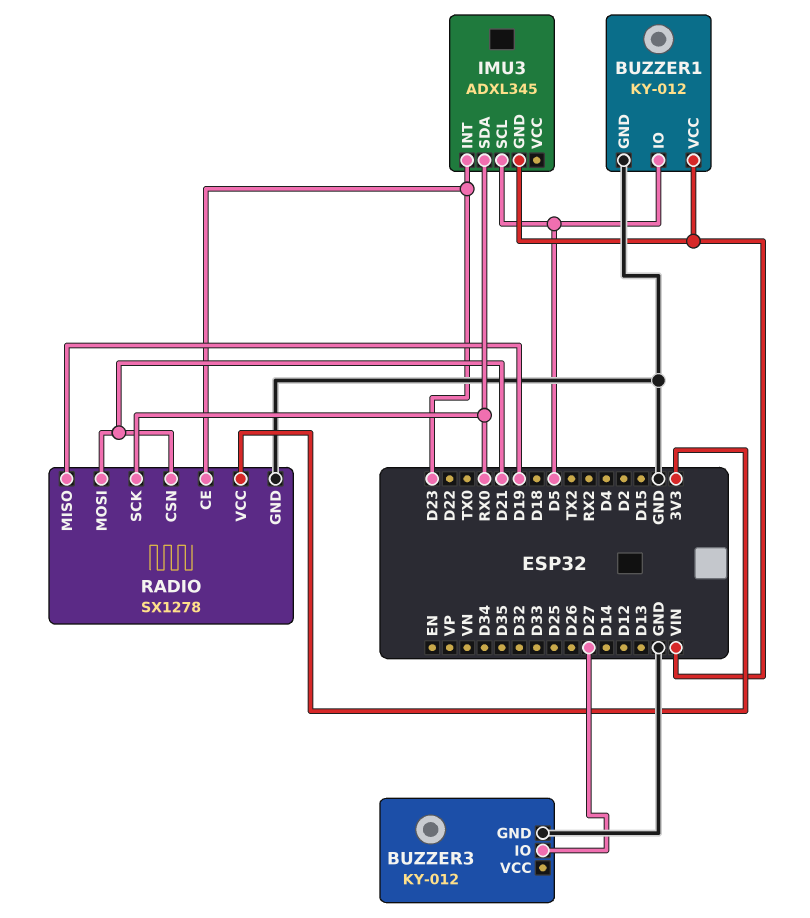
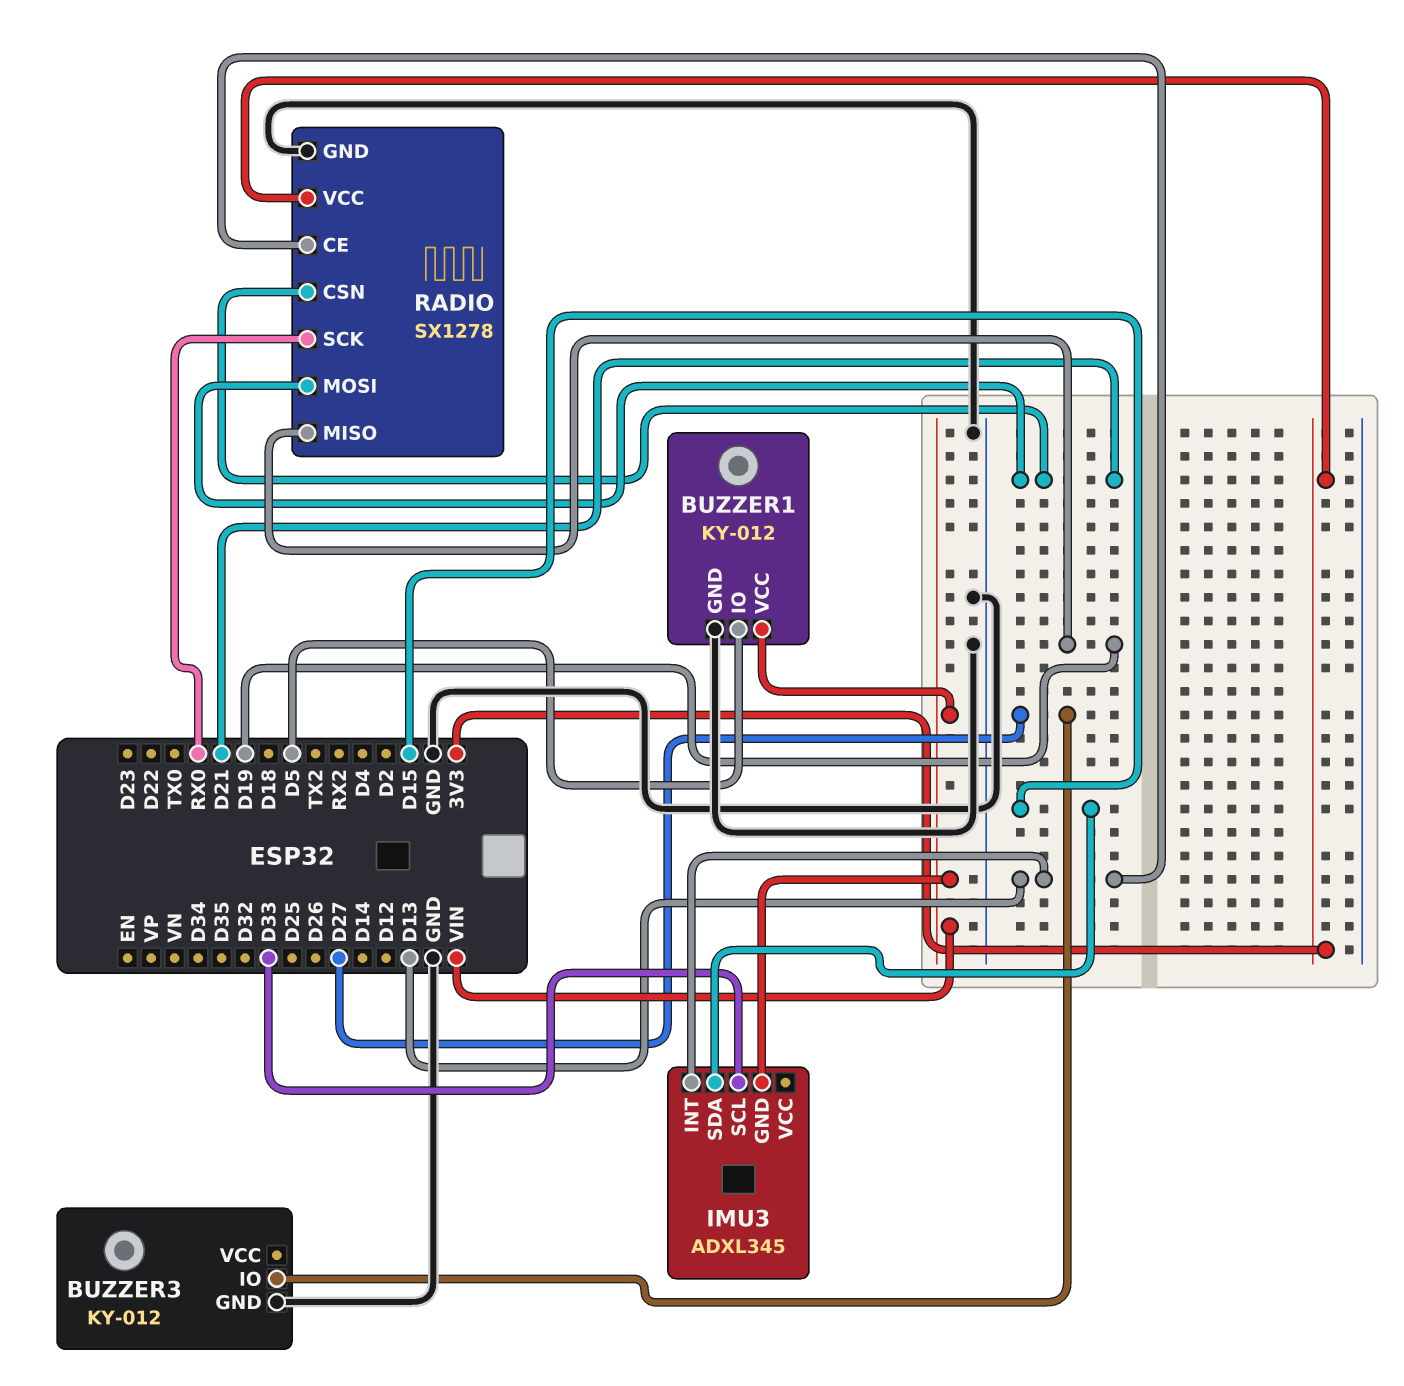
IMU3 pin INT: D23 -> D13
IMU3 pin SCL: D5 -> D33
IMU3 pin SDA: RX0 -> D15
RADIO pin CE: D23 -> D13

